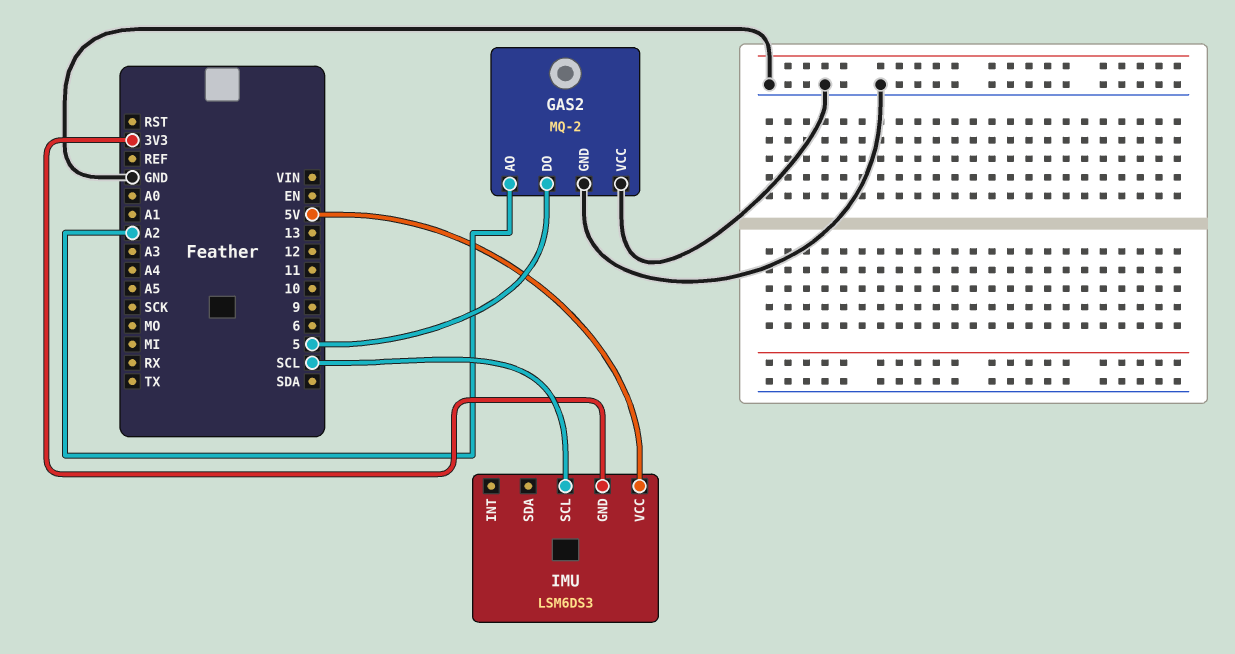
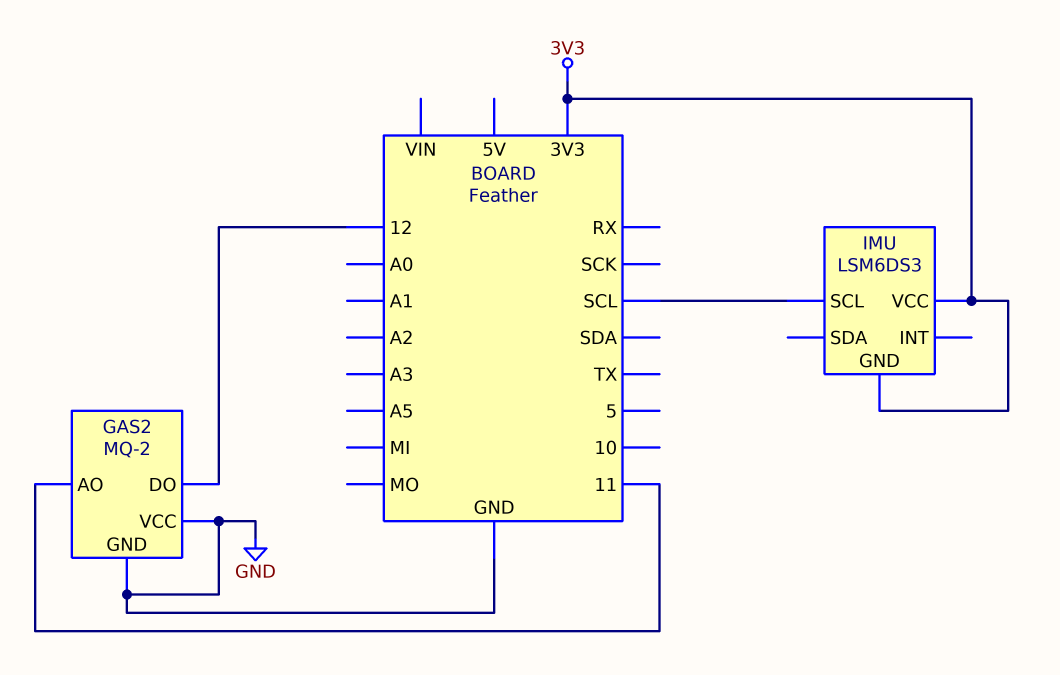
GAS2 pin AO: A2 -> 11
GAS2 pin DO: 5 -> 12
IMU pin VCC: 5V -> 3V3

